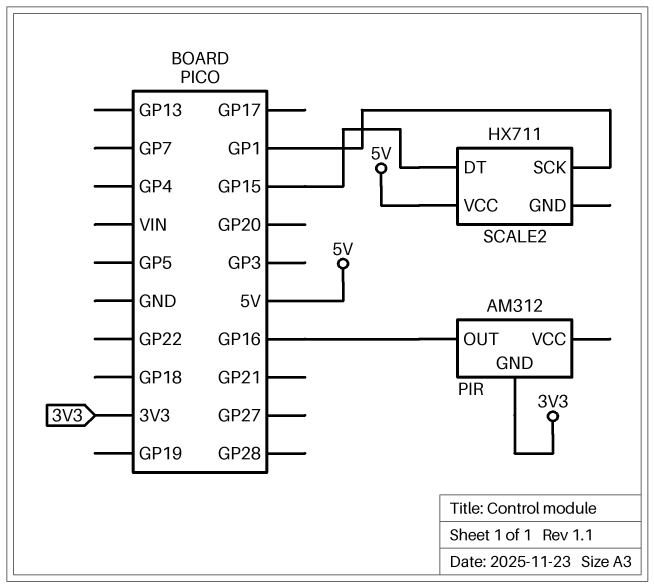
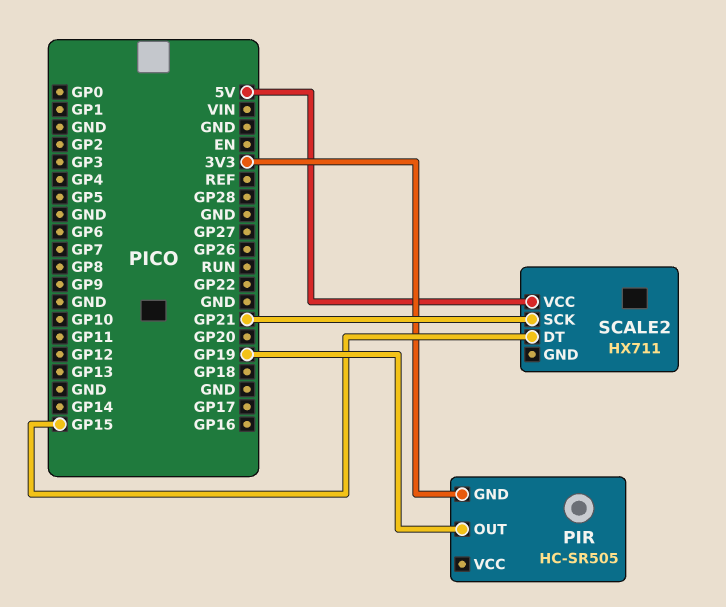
PIR: AM312 -> HC-SR505
PIR pin OUT: GP16 -> GP19
SCALE2 pin SCK: GP1 -> GP21

